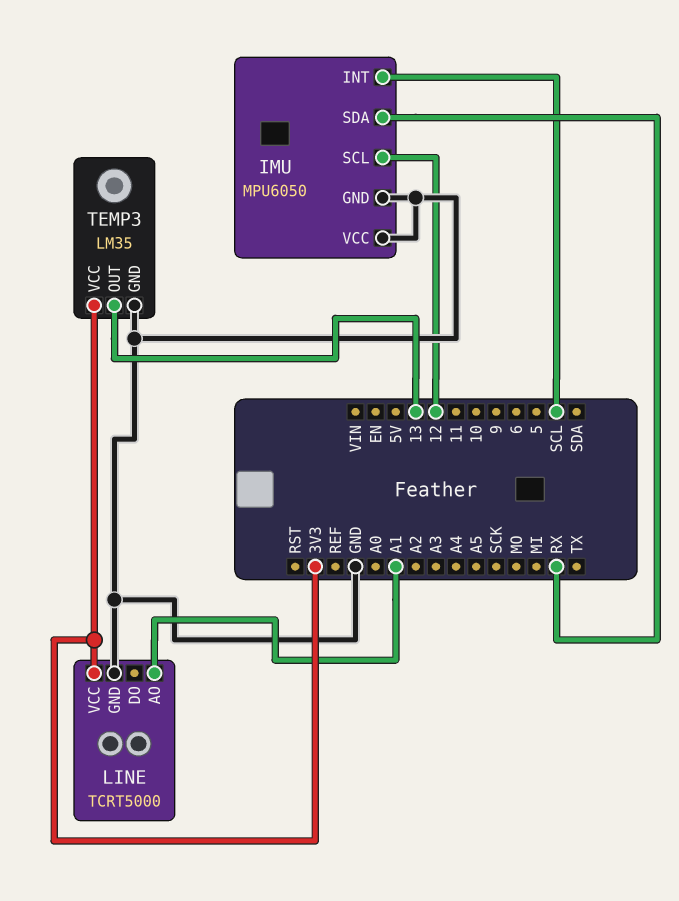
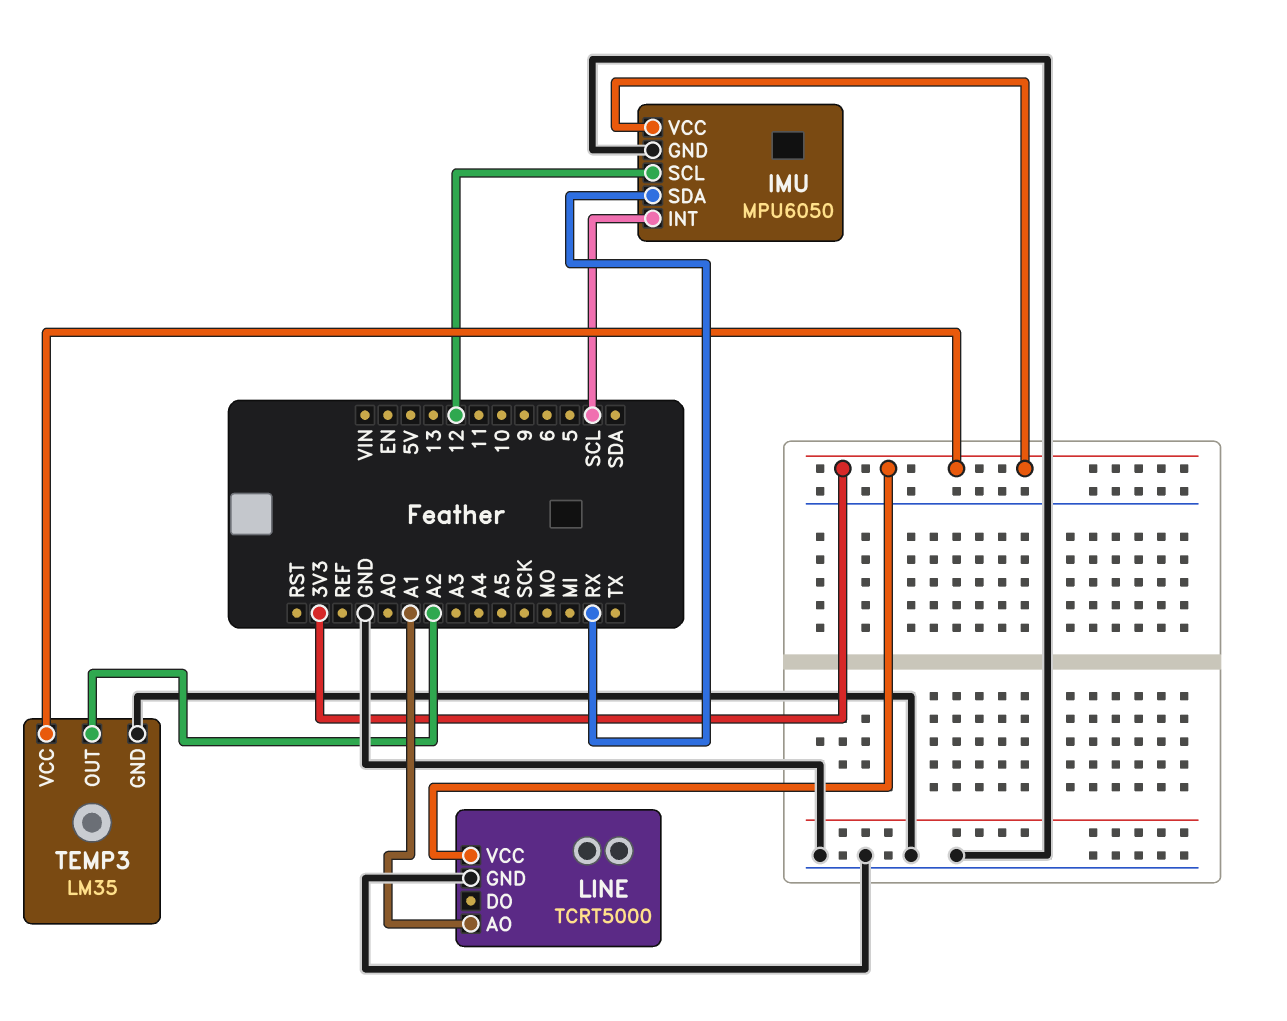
IMU pin VCC: GND -> 3V3
TEMP3 pin OUT: 13 -> A2

